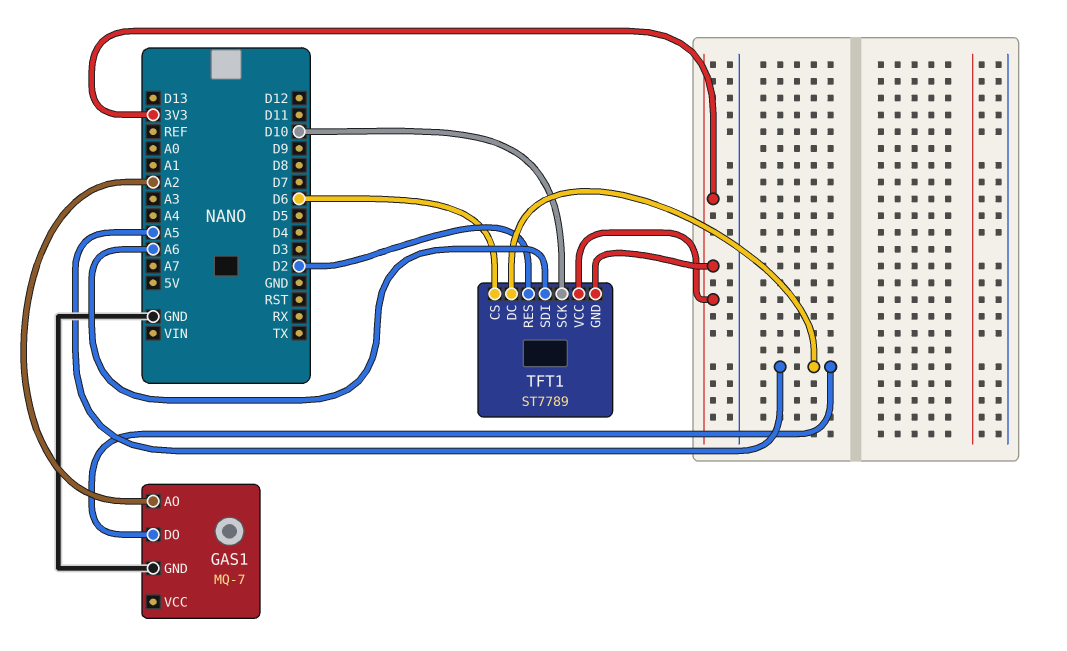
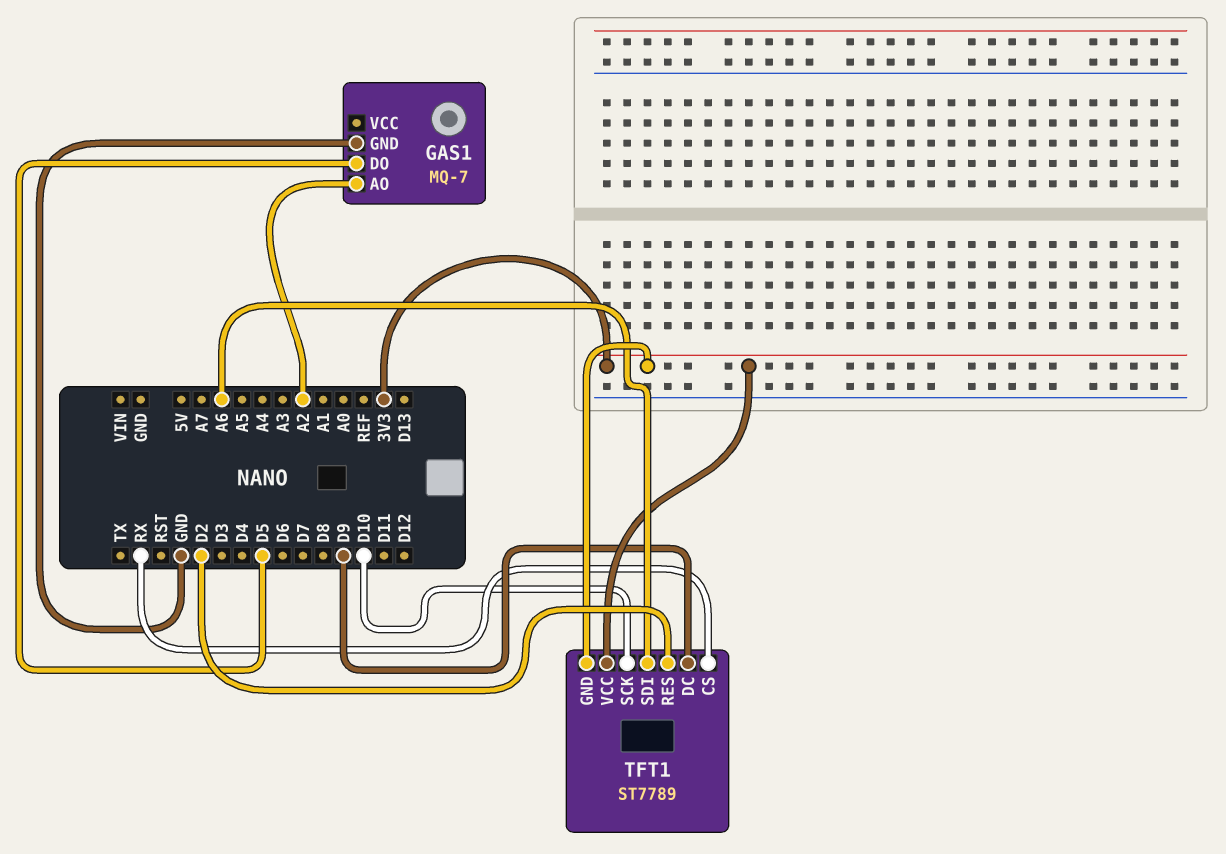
GAS1 pin DO: A5 -> D5
TFT1 pin CS: D6 -> RX
TFT1 pin DC: A5 -> D9

